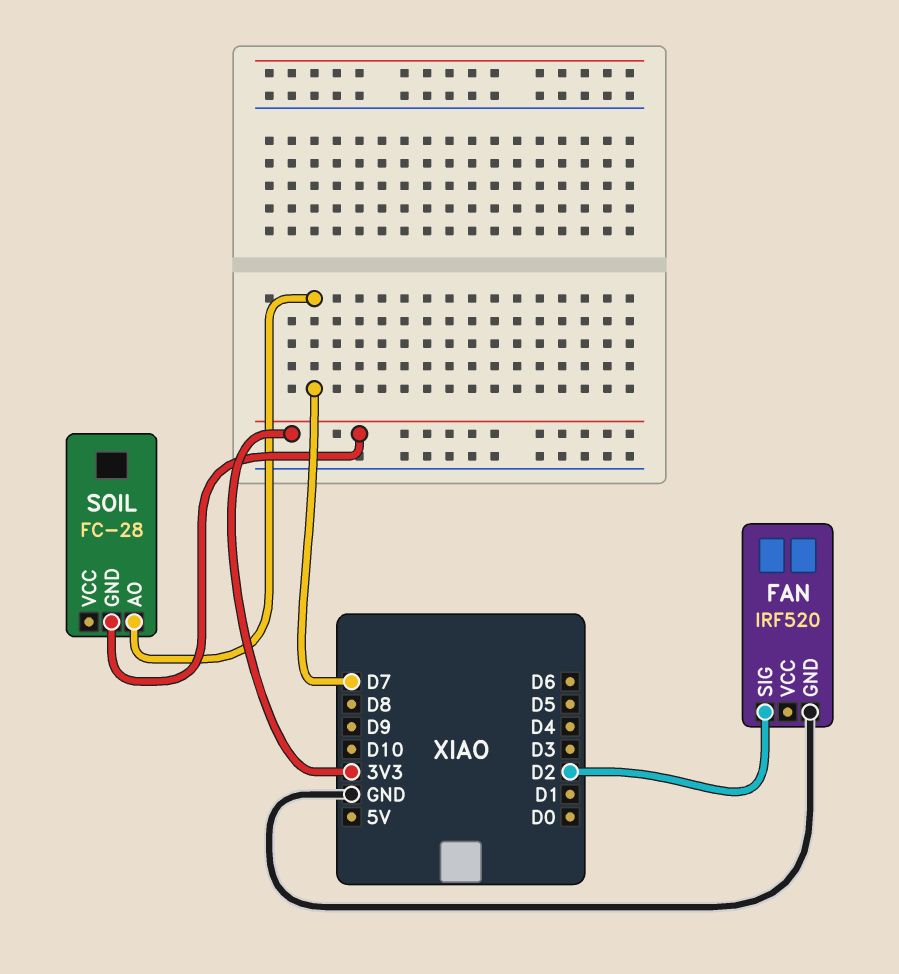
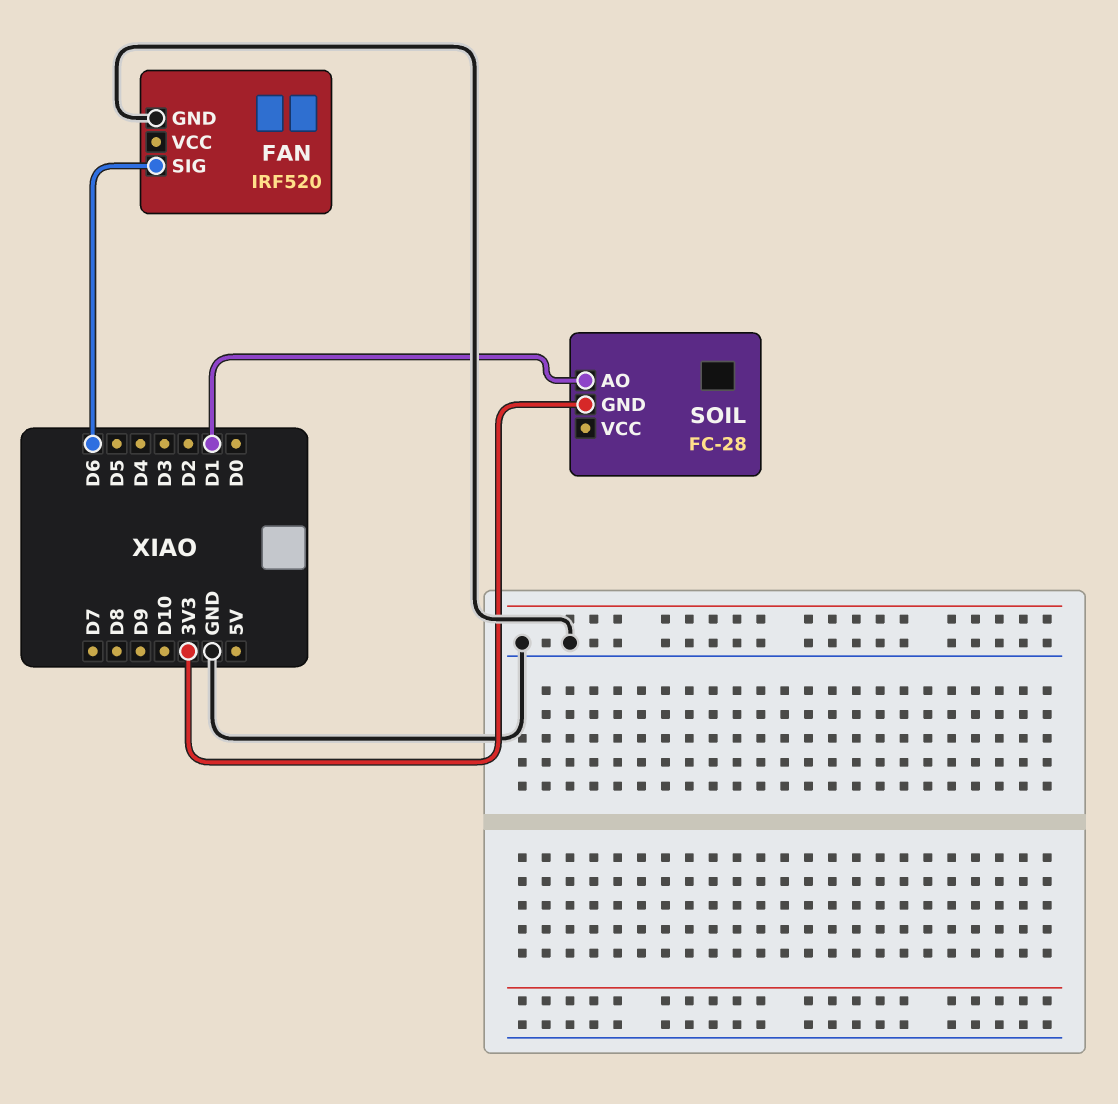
FAN pin SIG: D2 -> D6
SOIL pin AO: D7 -> D1

